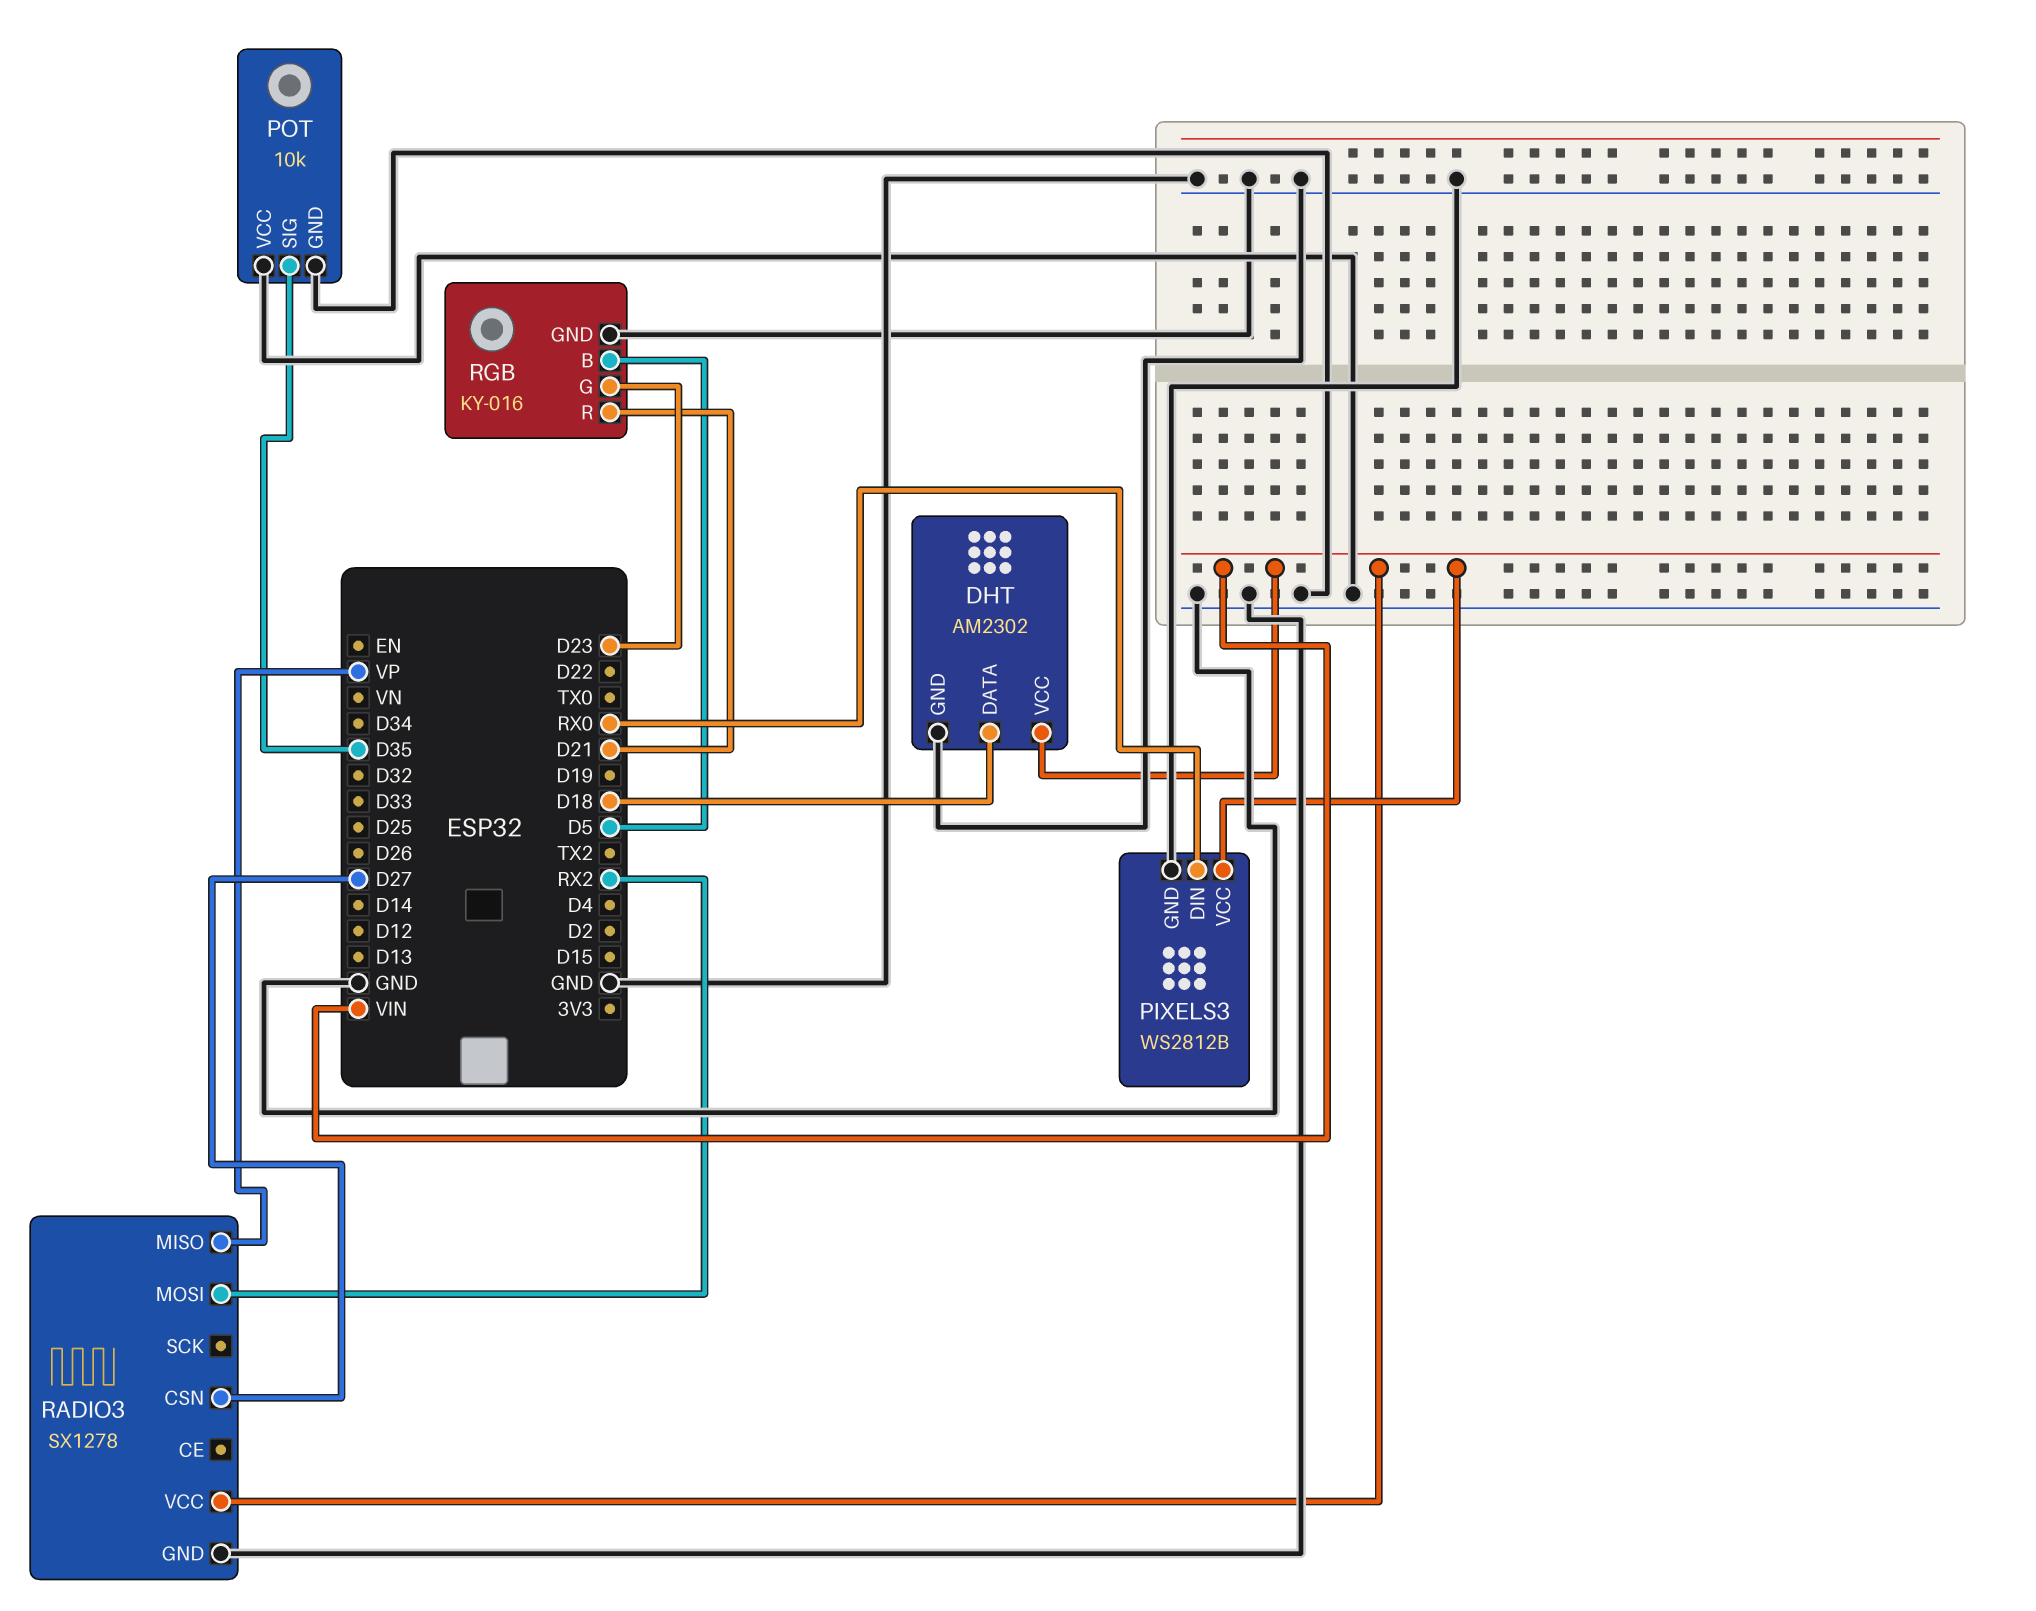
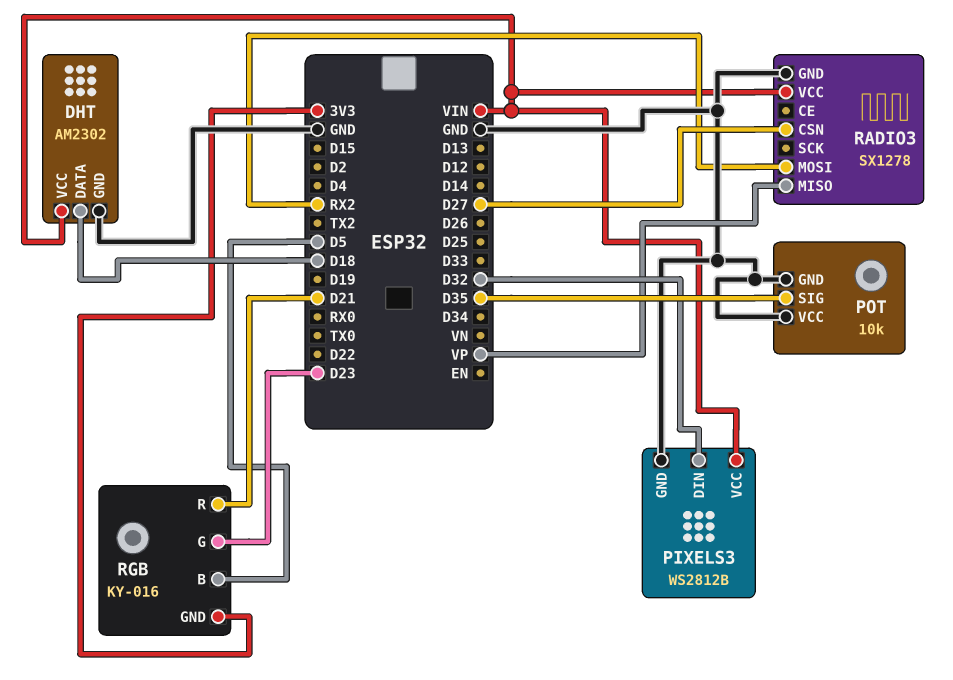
PIXELS3 pin DIN: RX0 -> D32
RGB pin GND: GND -> 3V3

